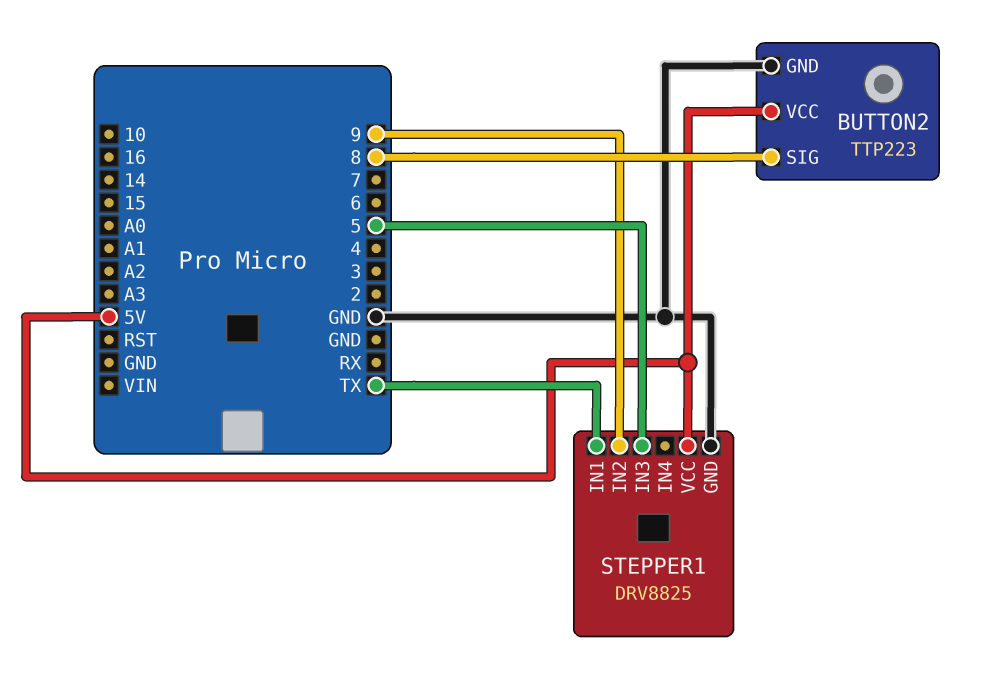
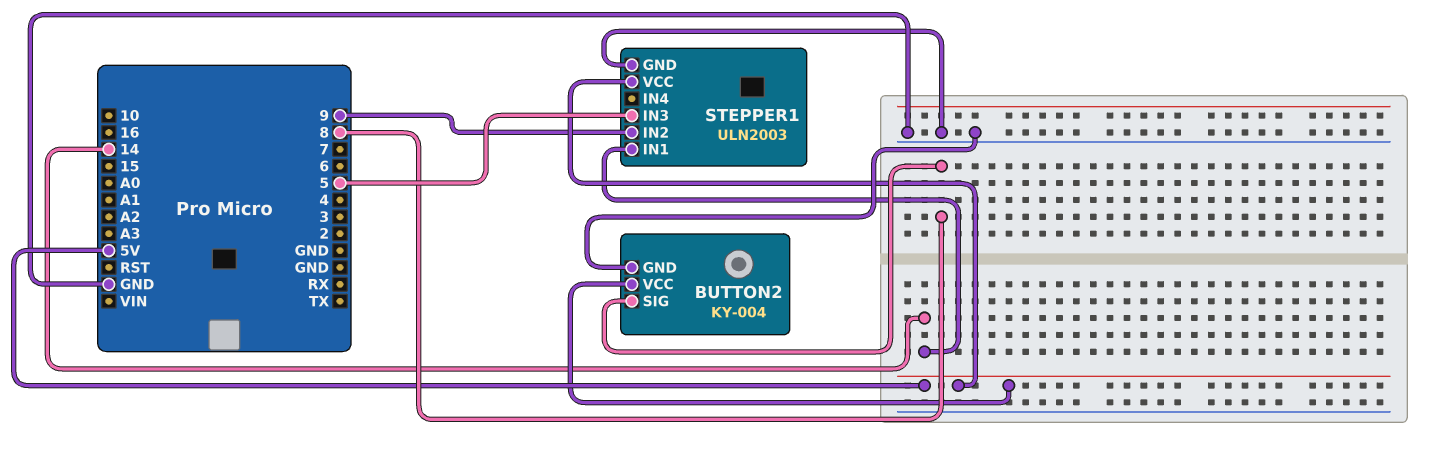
BUTTON2: TTP223 -> KY-004
STEPPER1: DRV8825 -> ULN2003
STEPPER1 pin IN1: TX -> 14

